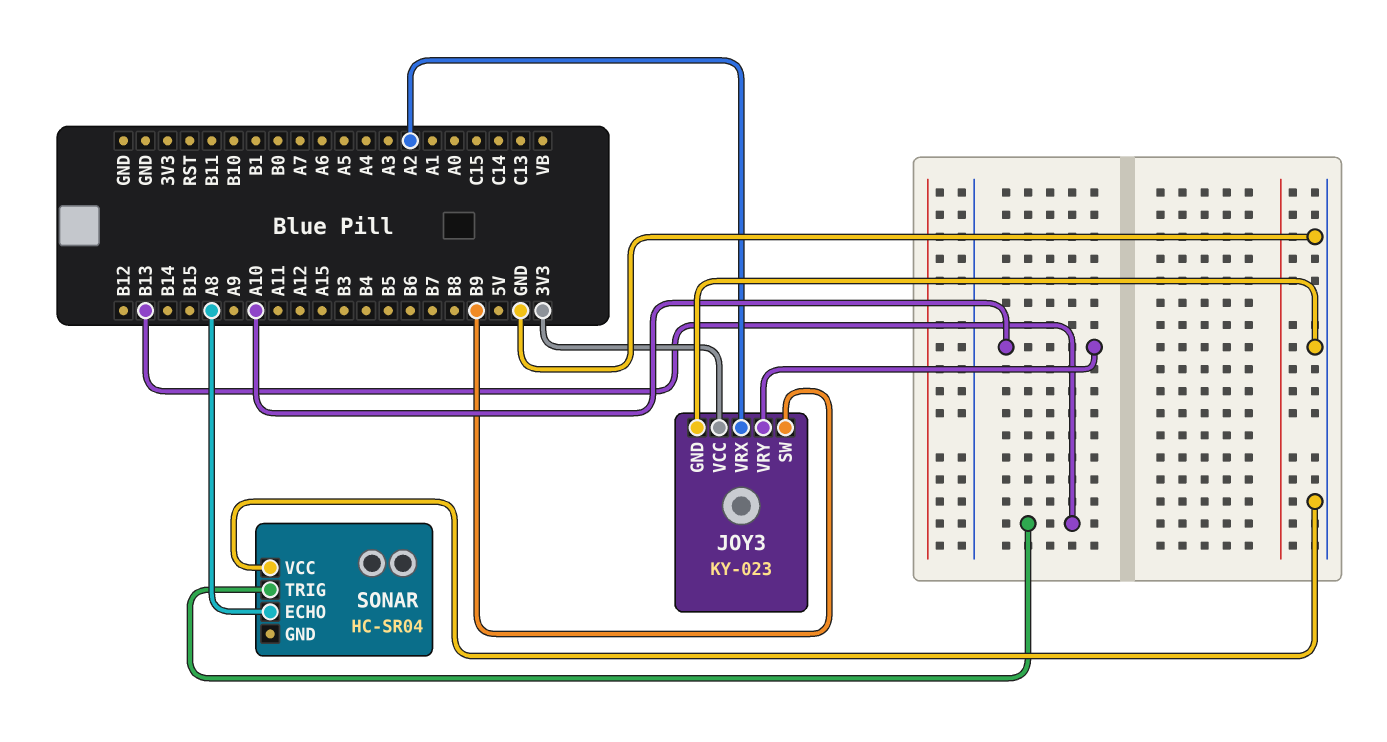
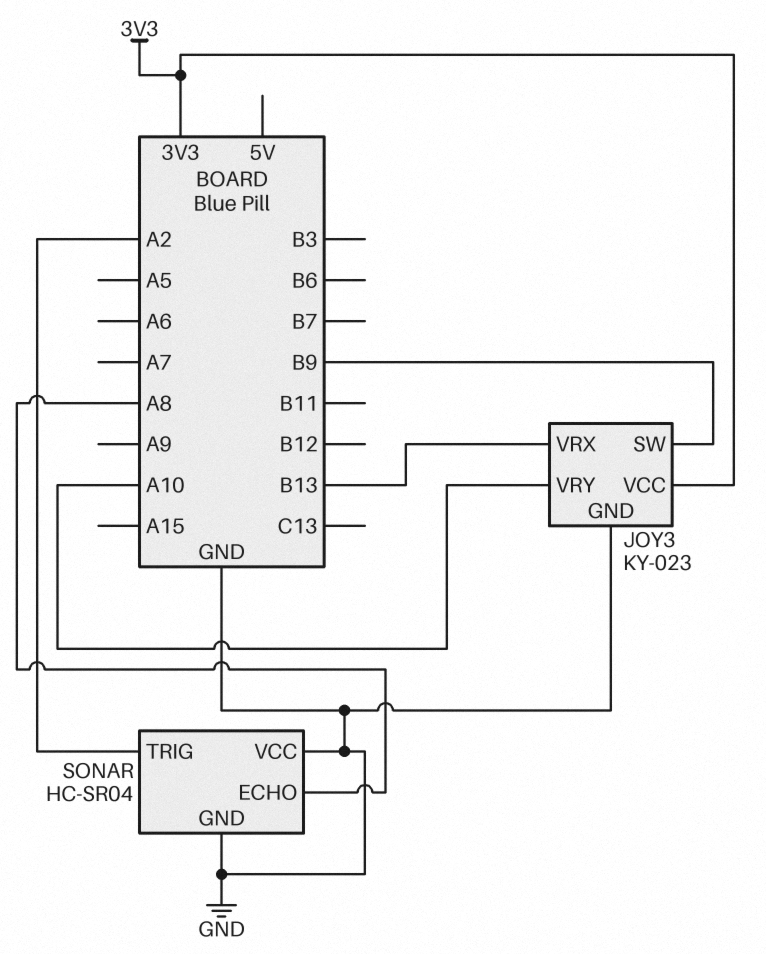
JOY3 pin VRX: A2 -> B13
SONAR pin GND: none -> GND
SONAR pin TRIG: B13 -> A2

